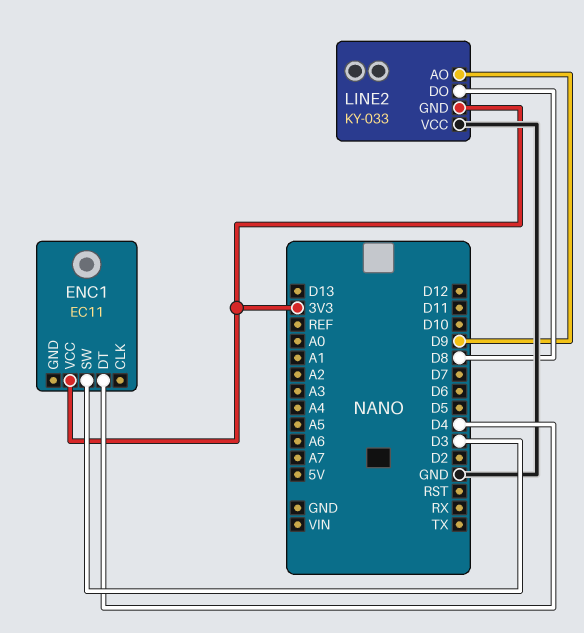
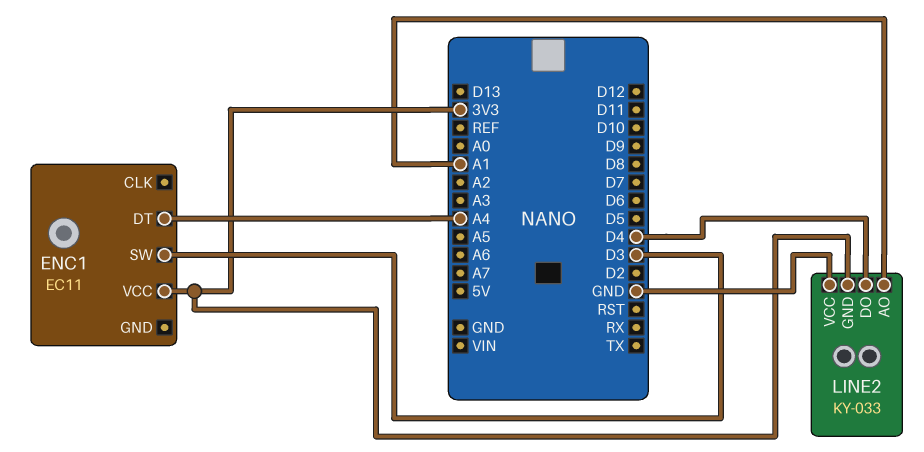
ENC1 pin DT: D4 -> A4
LINE2 pin AO: D9 -> A1
LINE2 pin DO: D8 -> D4

